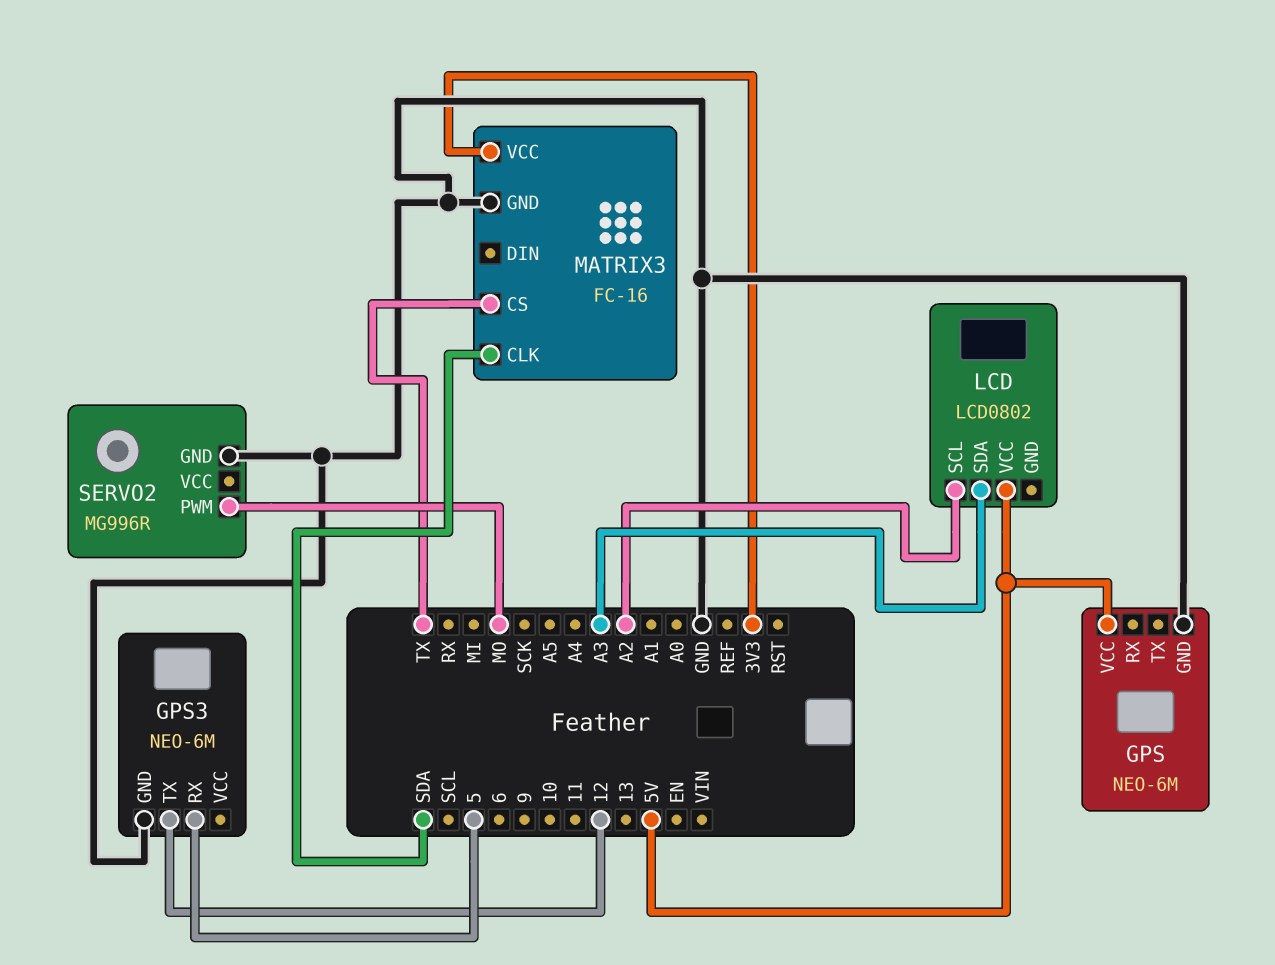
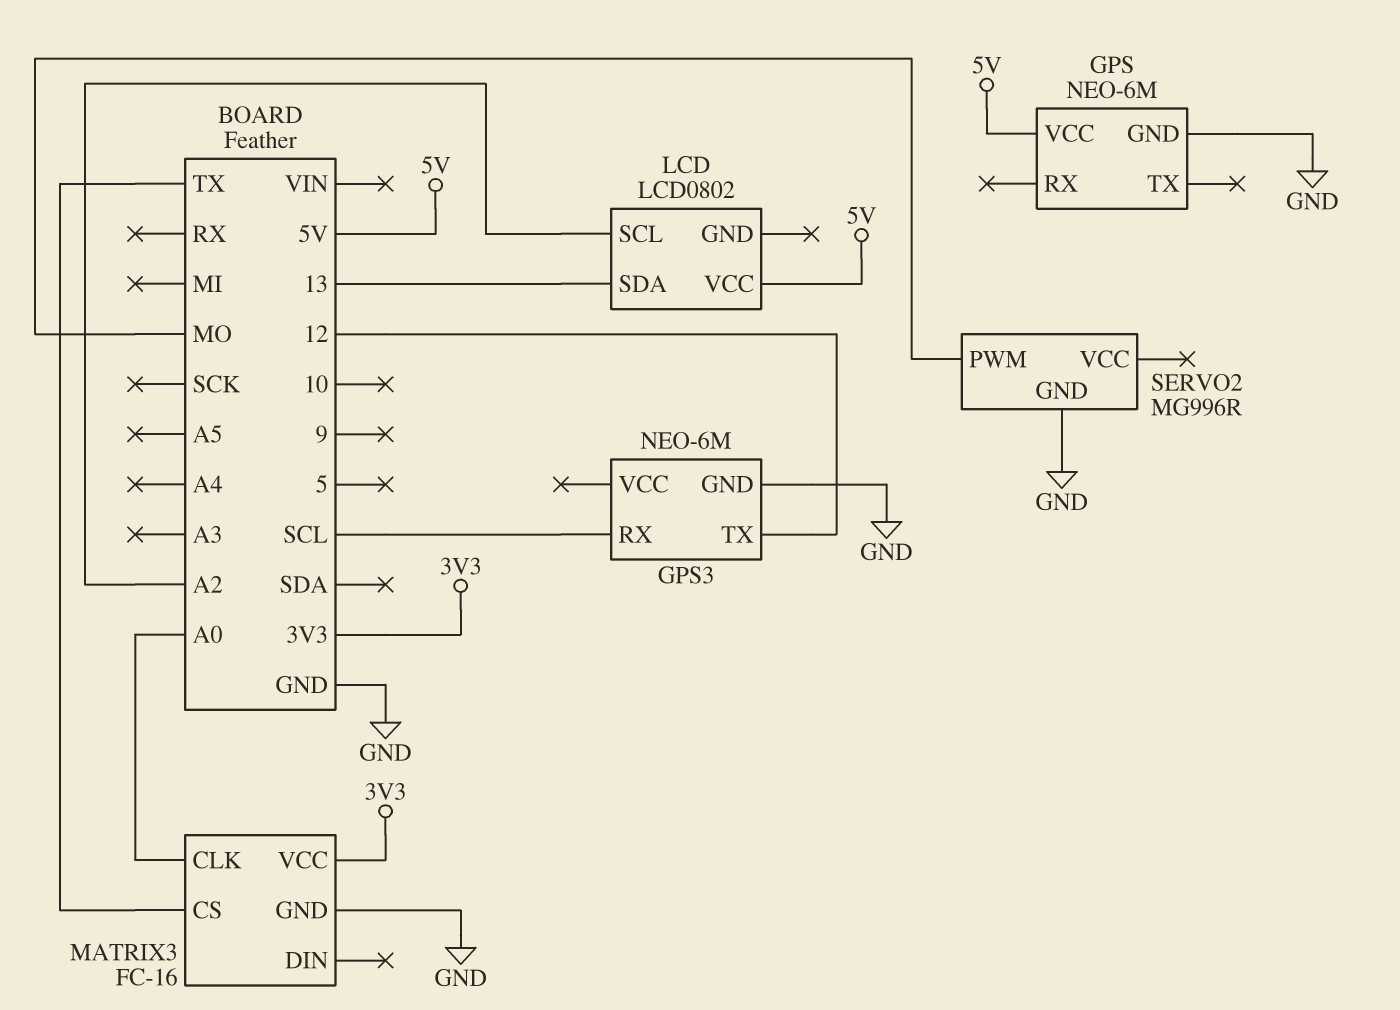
GPS3 pin RX: 5 -> SCL
LCD pin SDA: A3 -> 13
MATRIX3 pin CLK: SDA -> A0

